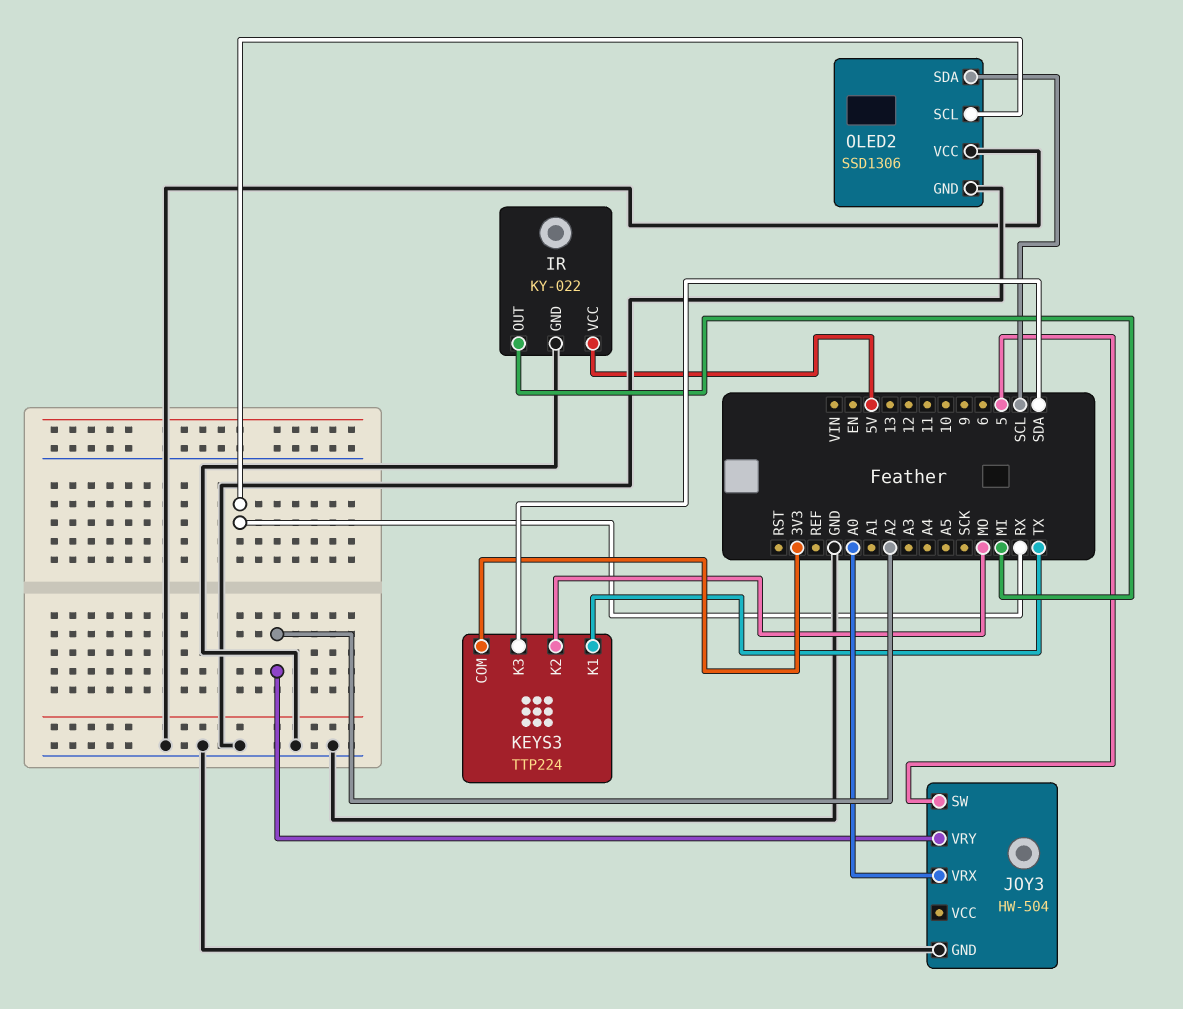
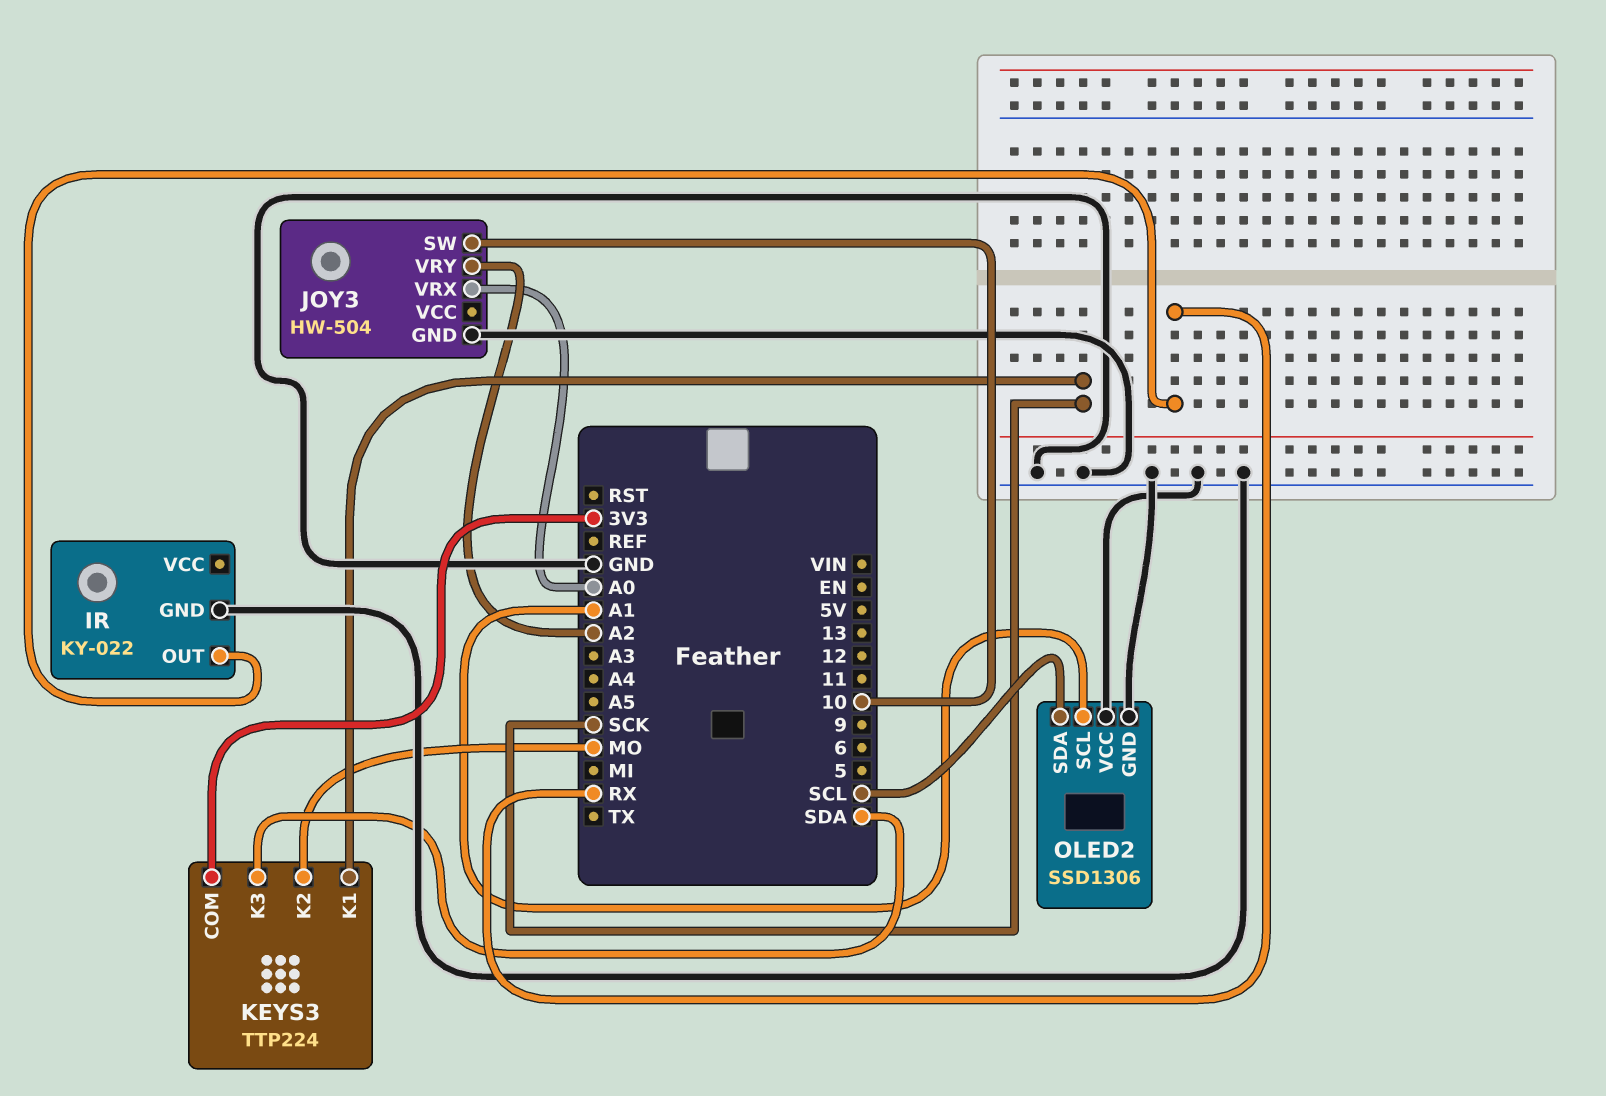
IR pin OUT: MI -> RX
IR pin VCC: 5V -> none
JOY3 pin SW: 5 -> 10
KEYS3 pin K1: TX -> SCK
OLED2 pin SCL: RX -> A1

